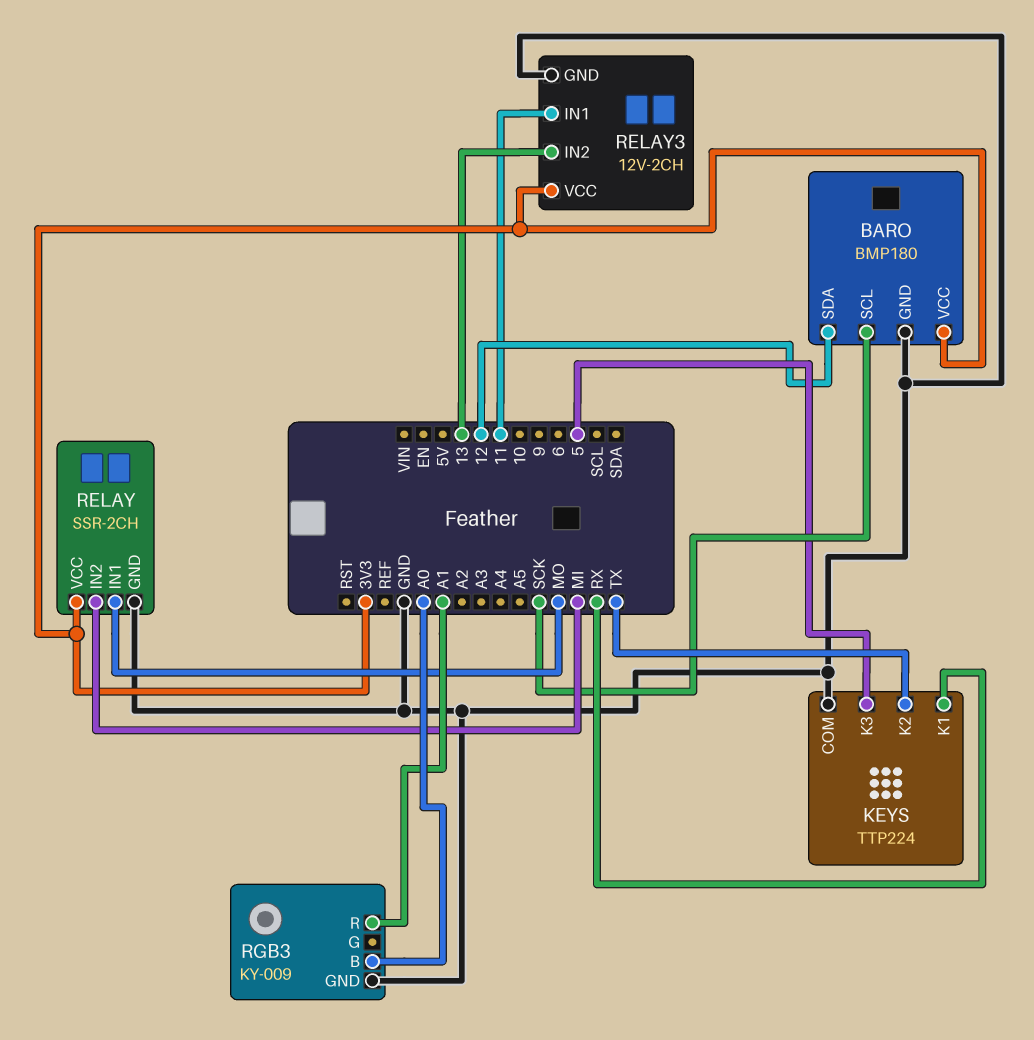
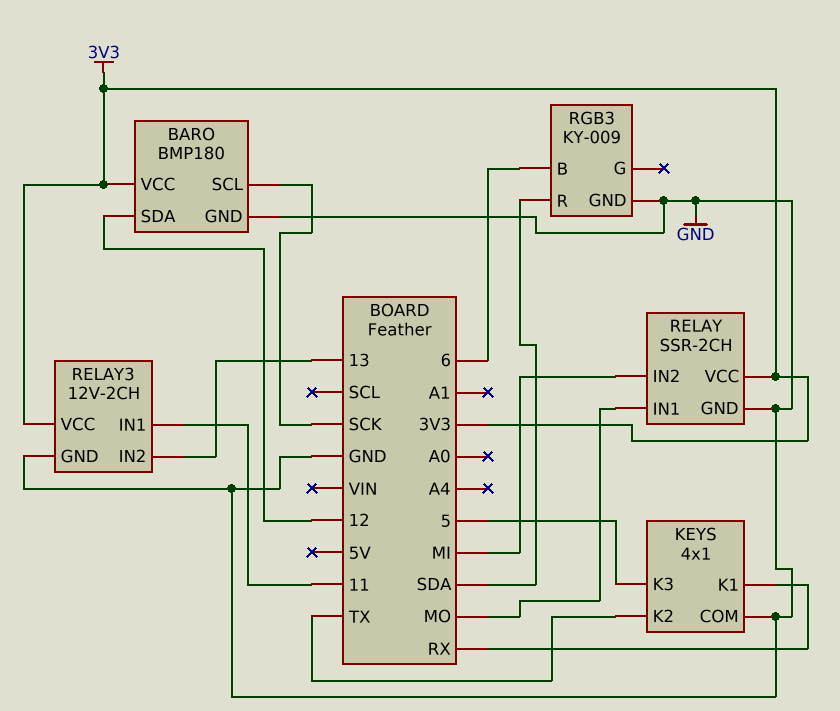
KEYS: TTP224 -> 4x1
RGB3 pin B: A0 -> 6
RGB3 pin R: A1 -> SDA

